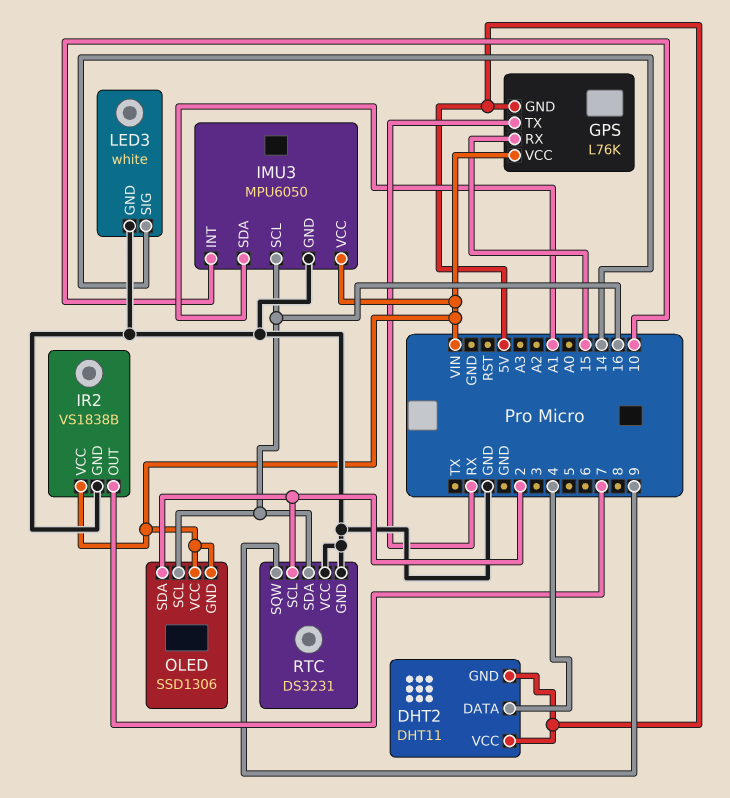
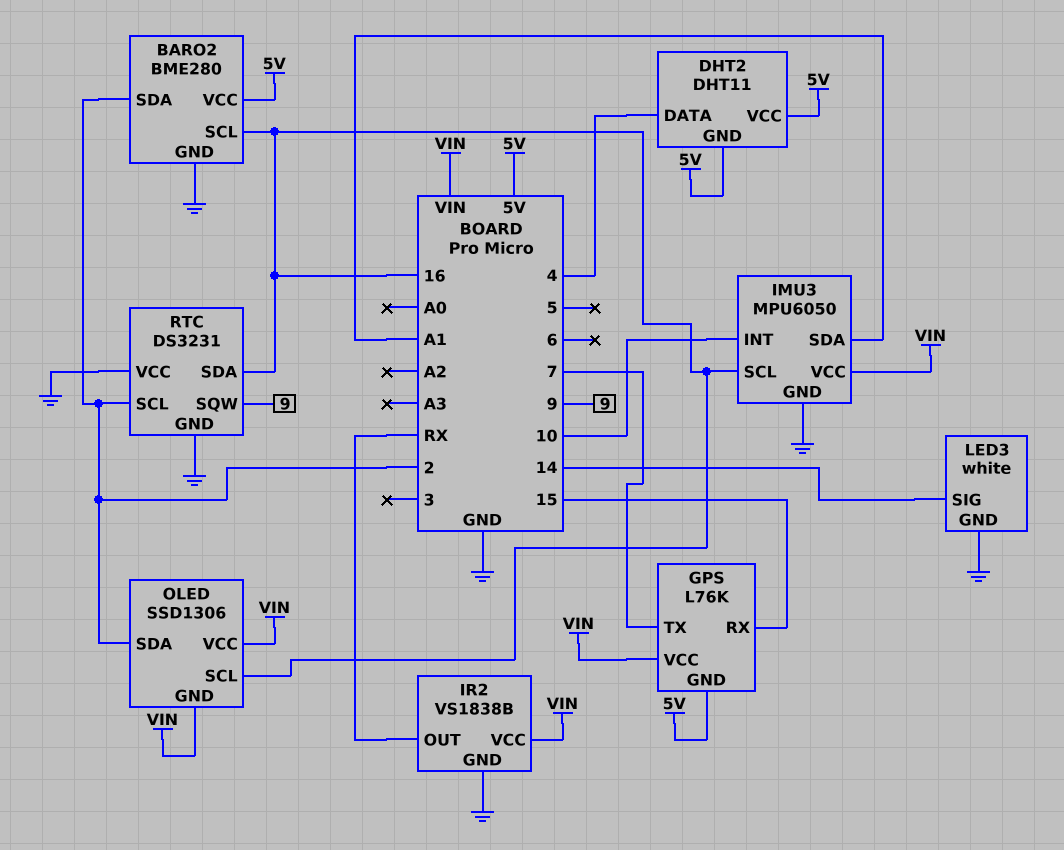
BARO2: none -> BME280
BARO2 pin GND: none -> GND
BARO2 pin SCL: none -> 16
BARO2 pin SDA: none -> 2
BARO2 pin VCC: none -> 5V
GPS pin TX: RX -> 7
IR2 pin OUT: 7 -> RX

